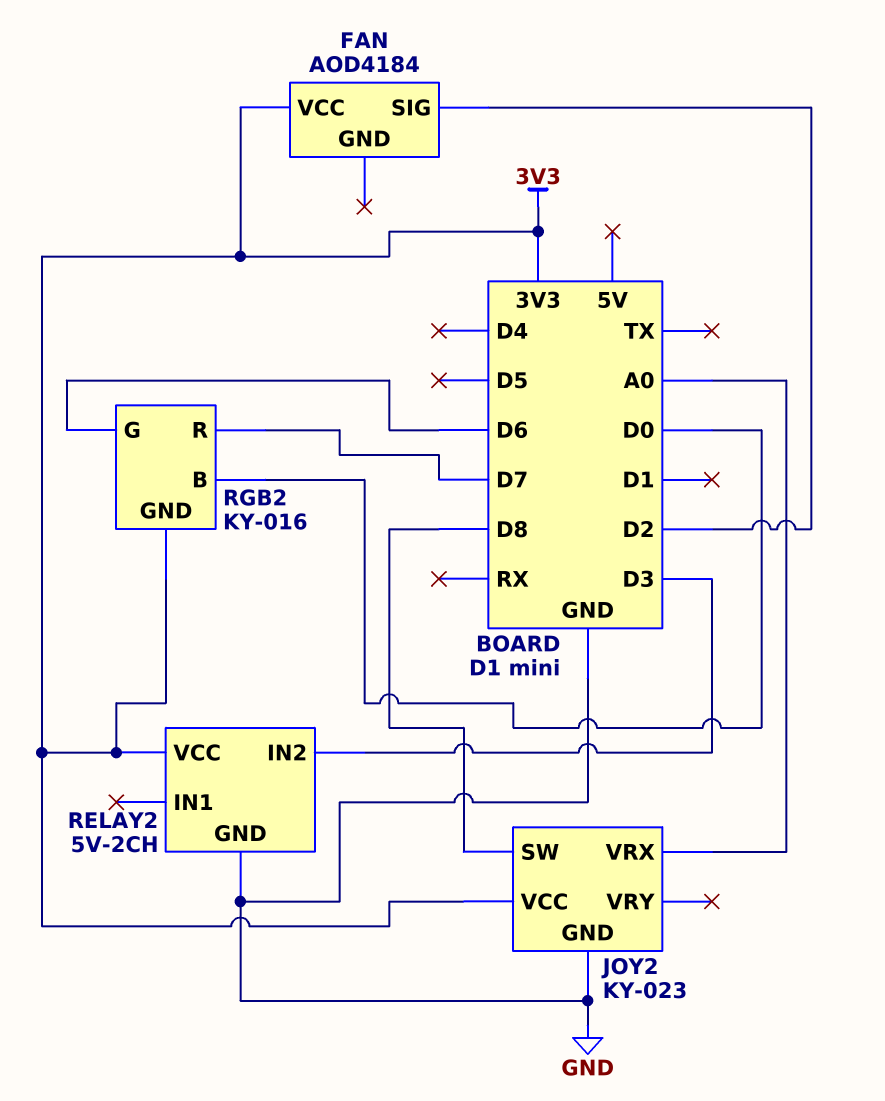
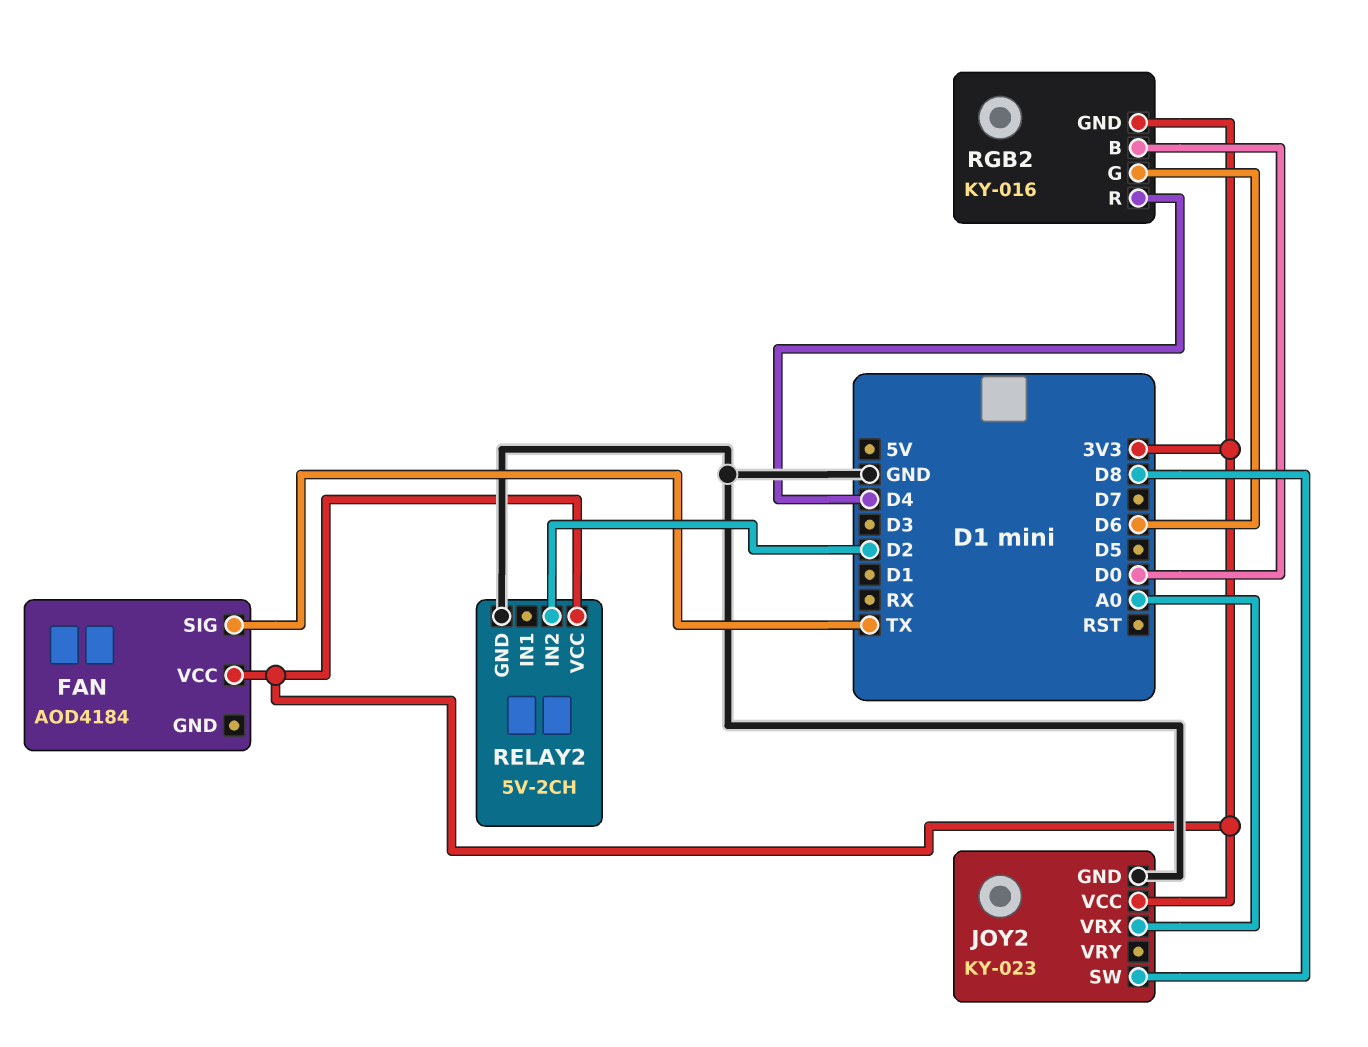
FAN pin SIG: D2 -> TX
RELAY2 pin IN2: D3 -> D2
RGB2 pin R: D7 -> D4

